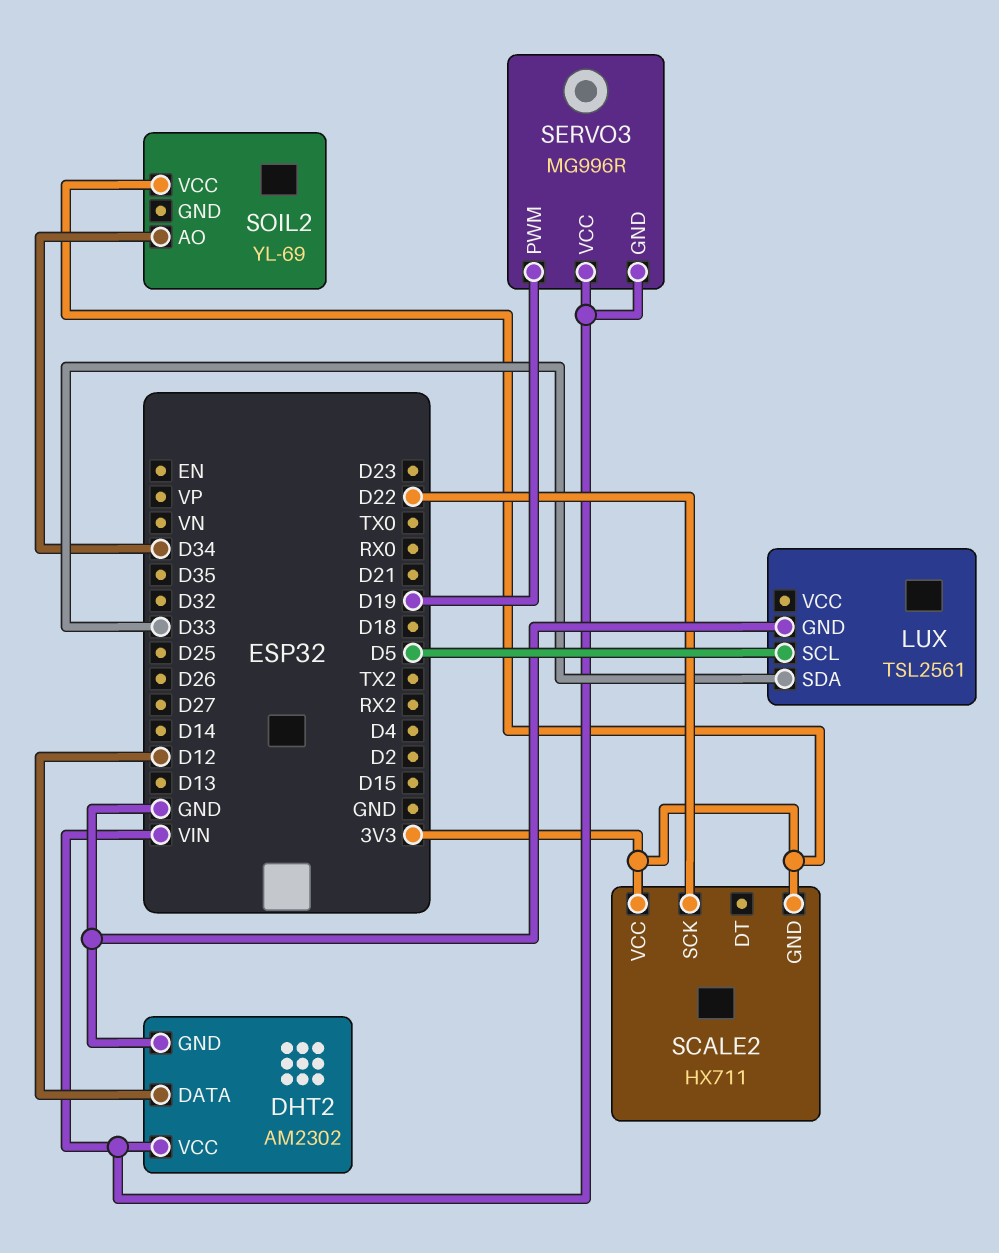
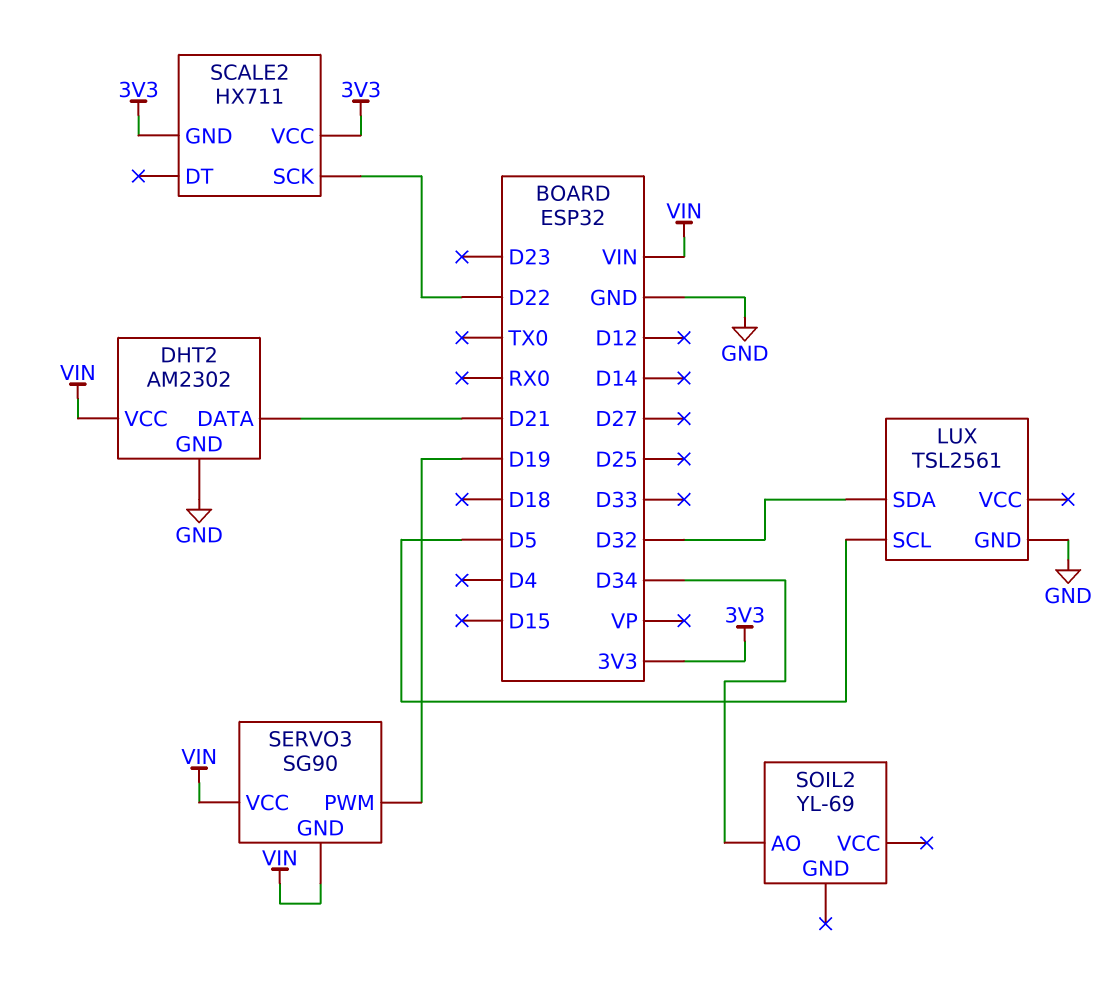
DHT2 pin DATA: D12 -> D21
LUX pin SDA: D33 -> D32
SERVO3: MG996R -> SG90
SOIL2 pin VCC: 3V3 -> none

